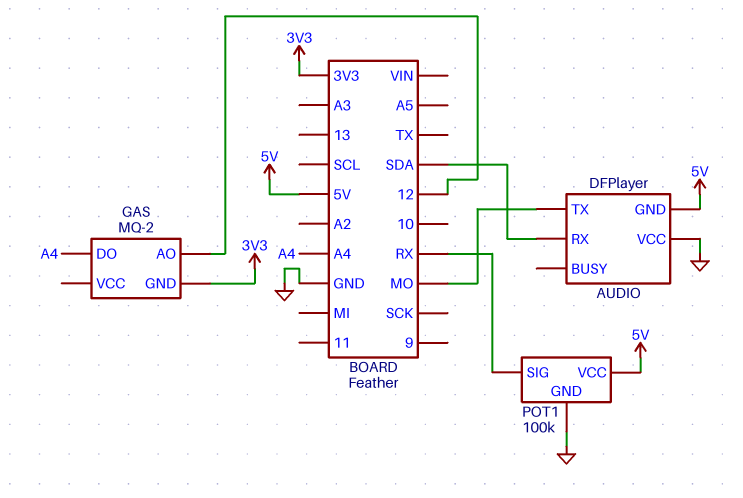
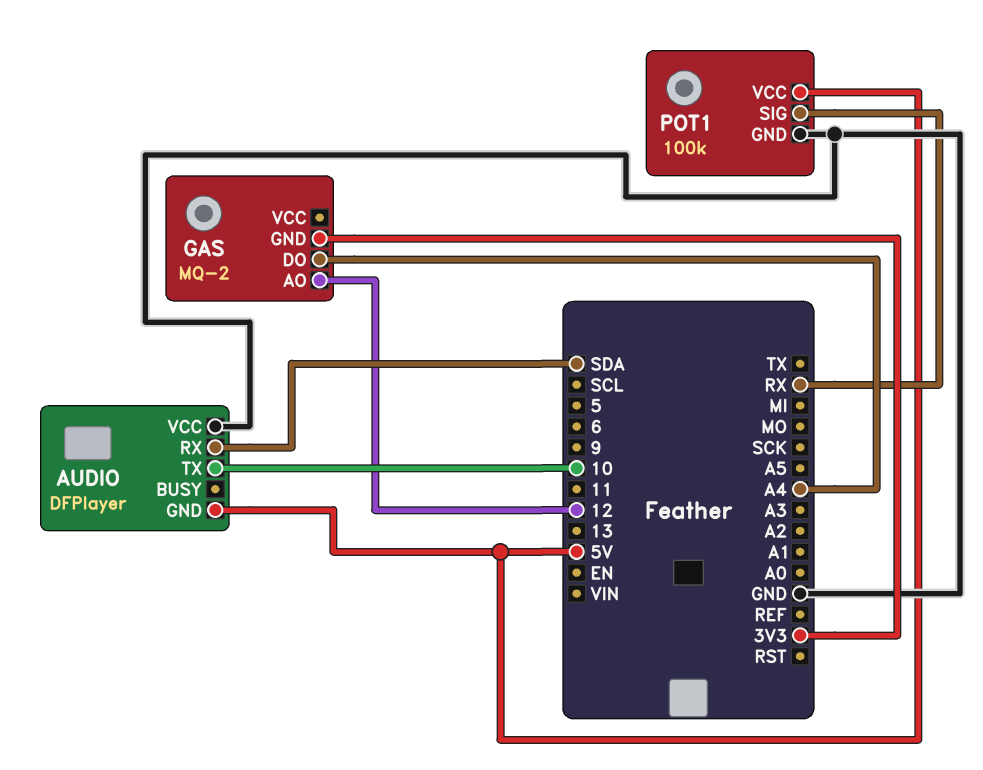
AUDIO pin TX: MO -> 10

